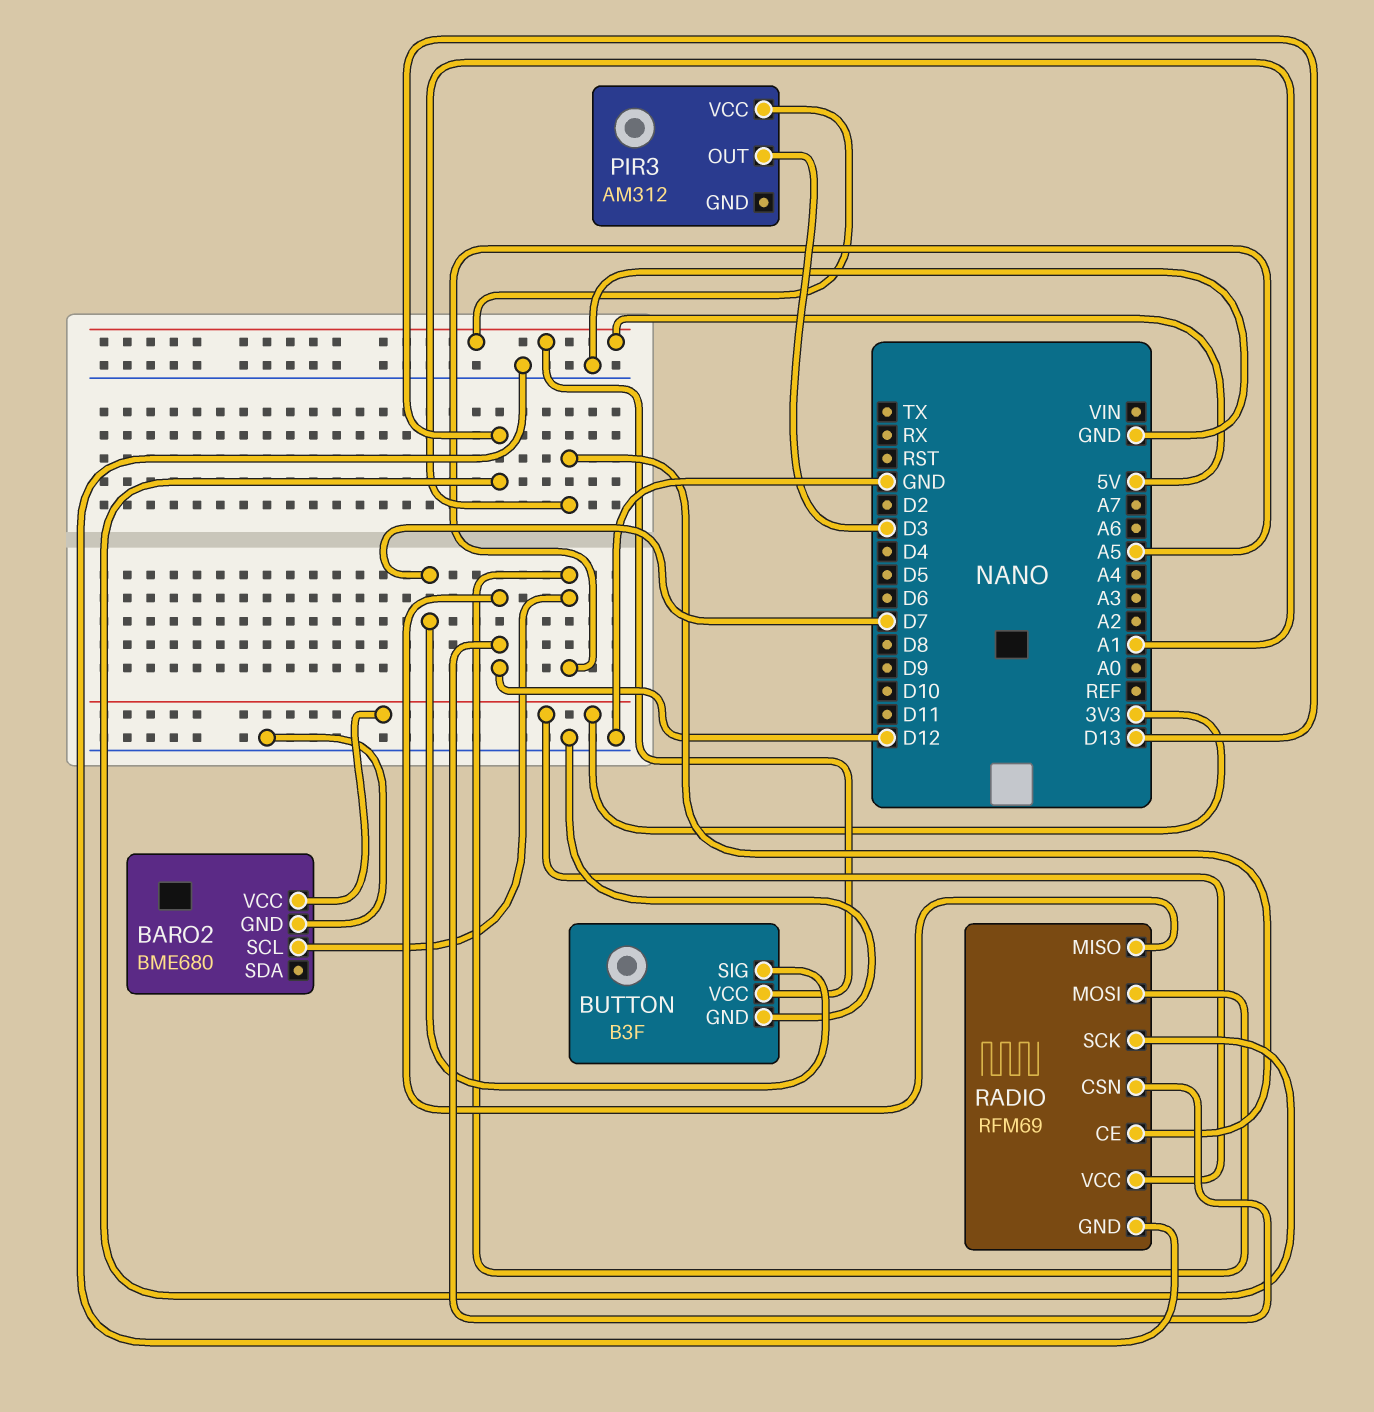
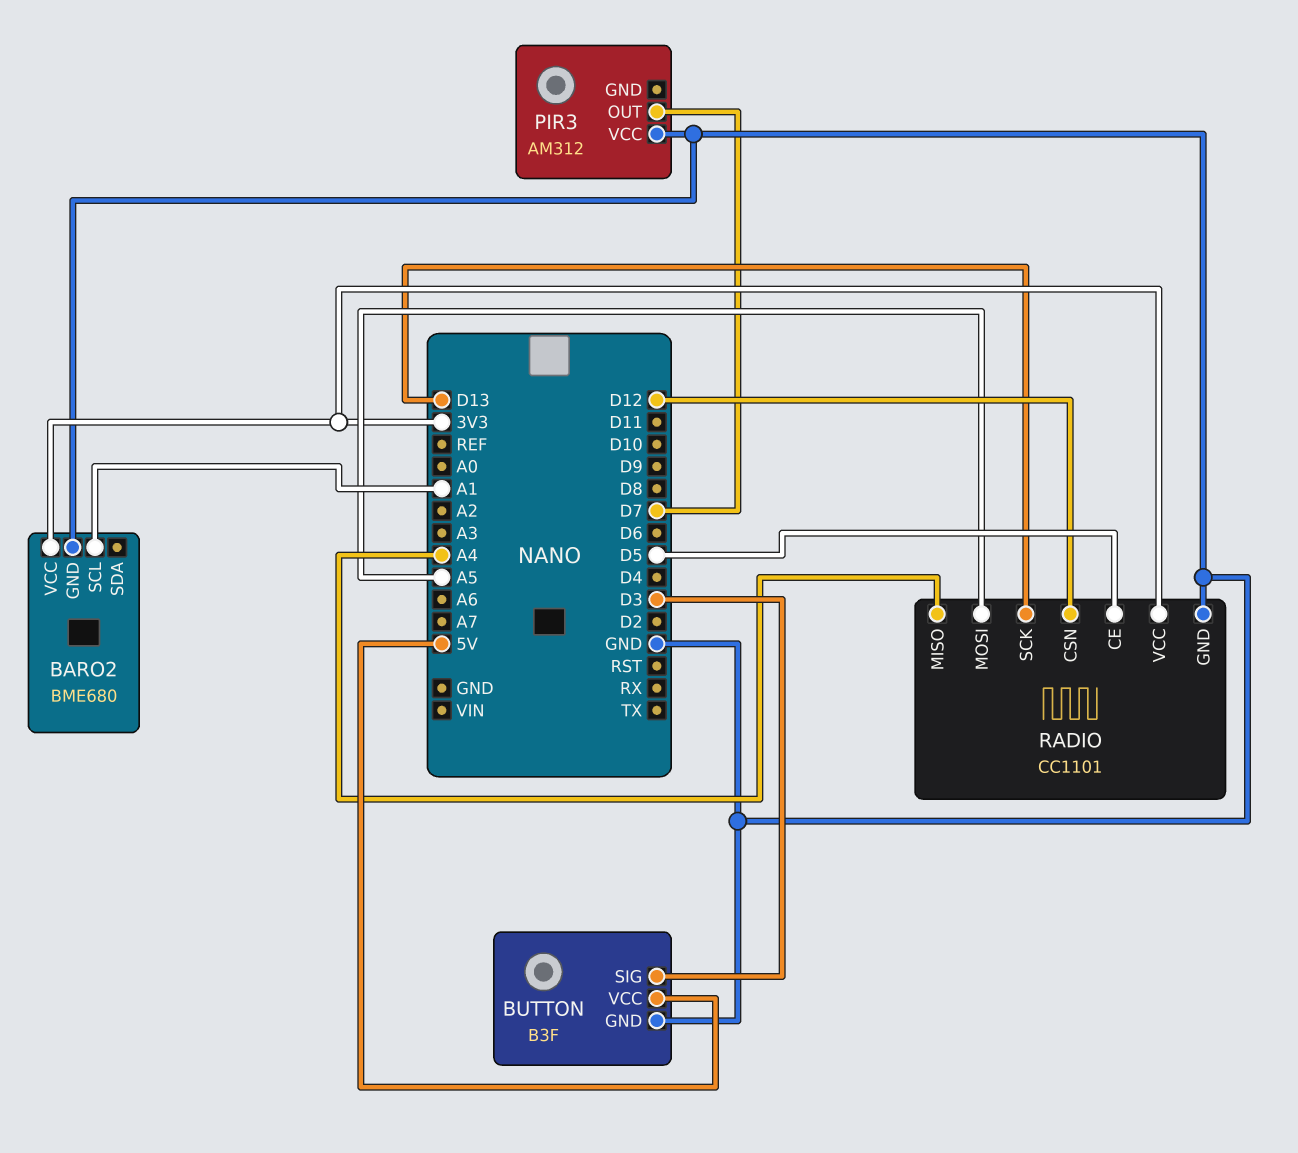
BARO2 pin SCL: A5 -> A1
BUTTON pin SIG: D7 -> D3
PIR3 pin OUT: D3 -> D7
PIR3 pin VCC: 5V -> GND
RADIO: RFM69 -> CC1101
RADIO pin CE: A1 -> D5
RADIO pin MISO: D12 -> A4

